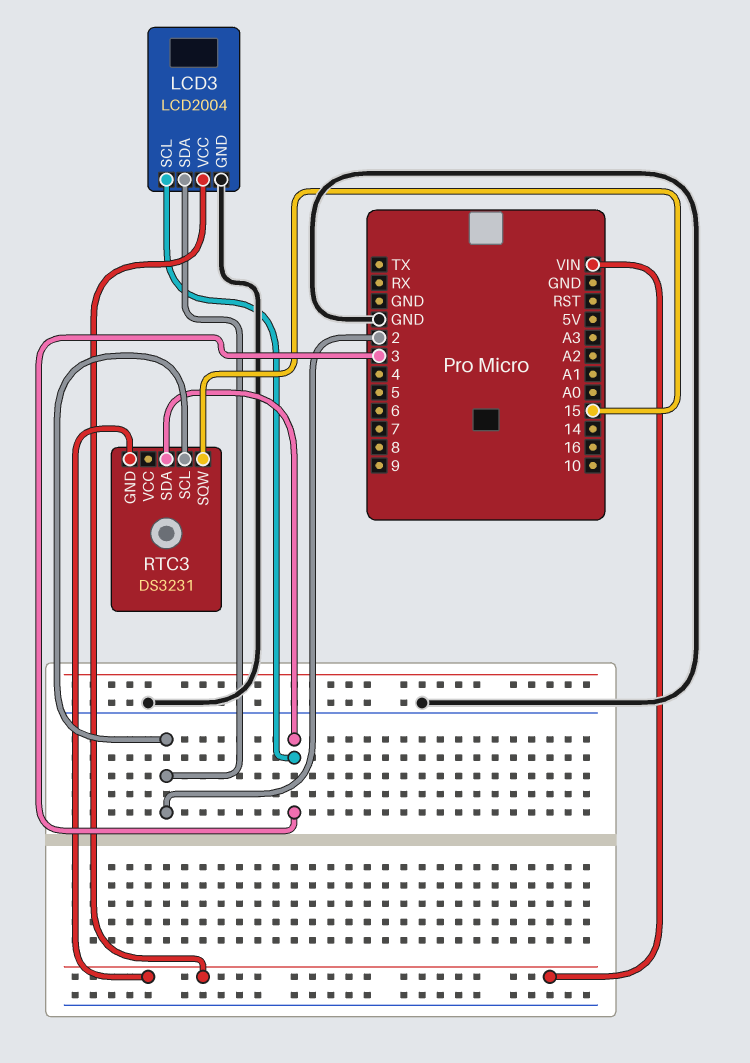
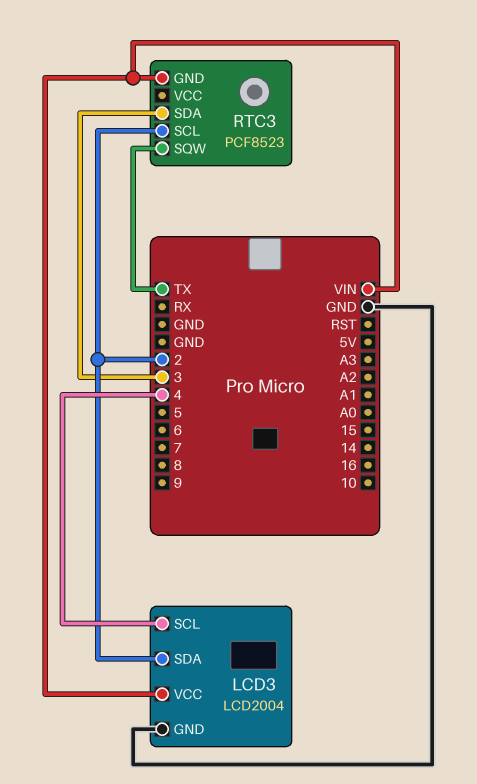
LCD3 pin SCL: 3 -> 4
RTC3: DS3231 -> PCF8523
RTC3 pin SQW: 15 -> TX

